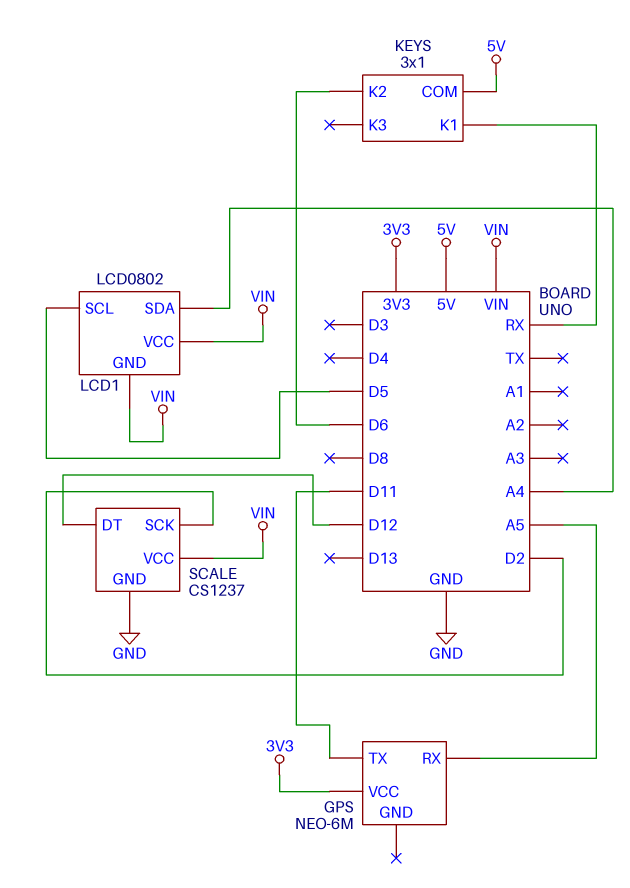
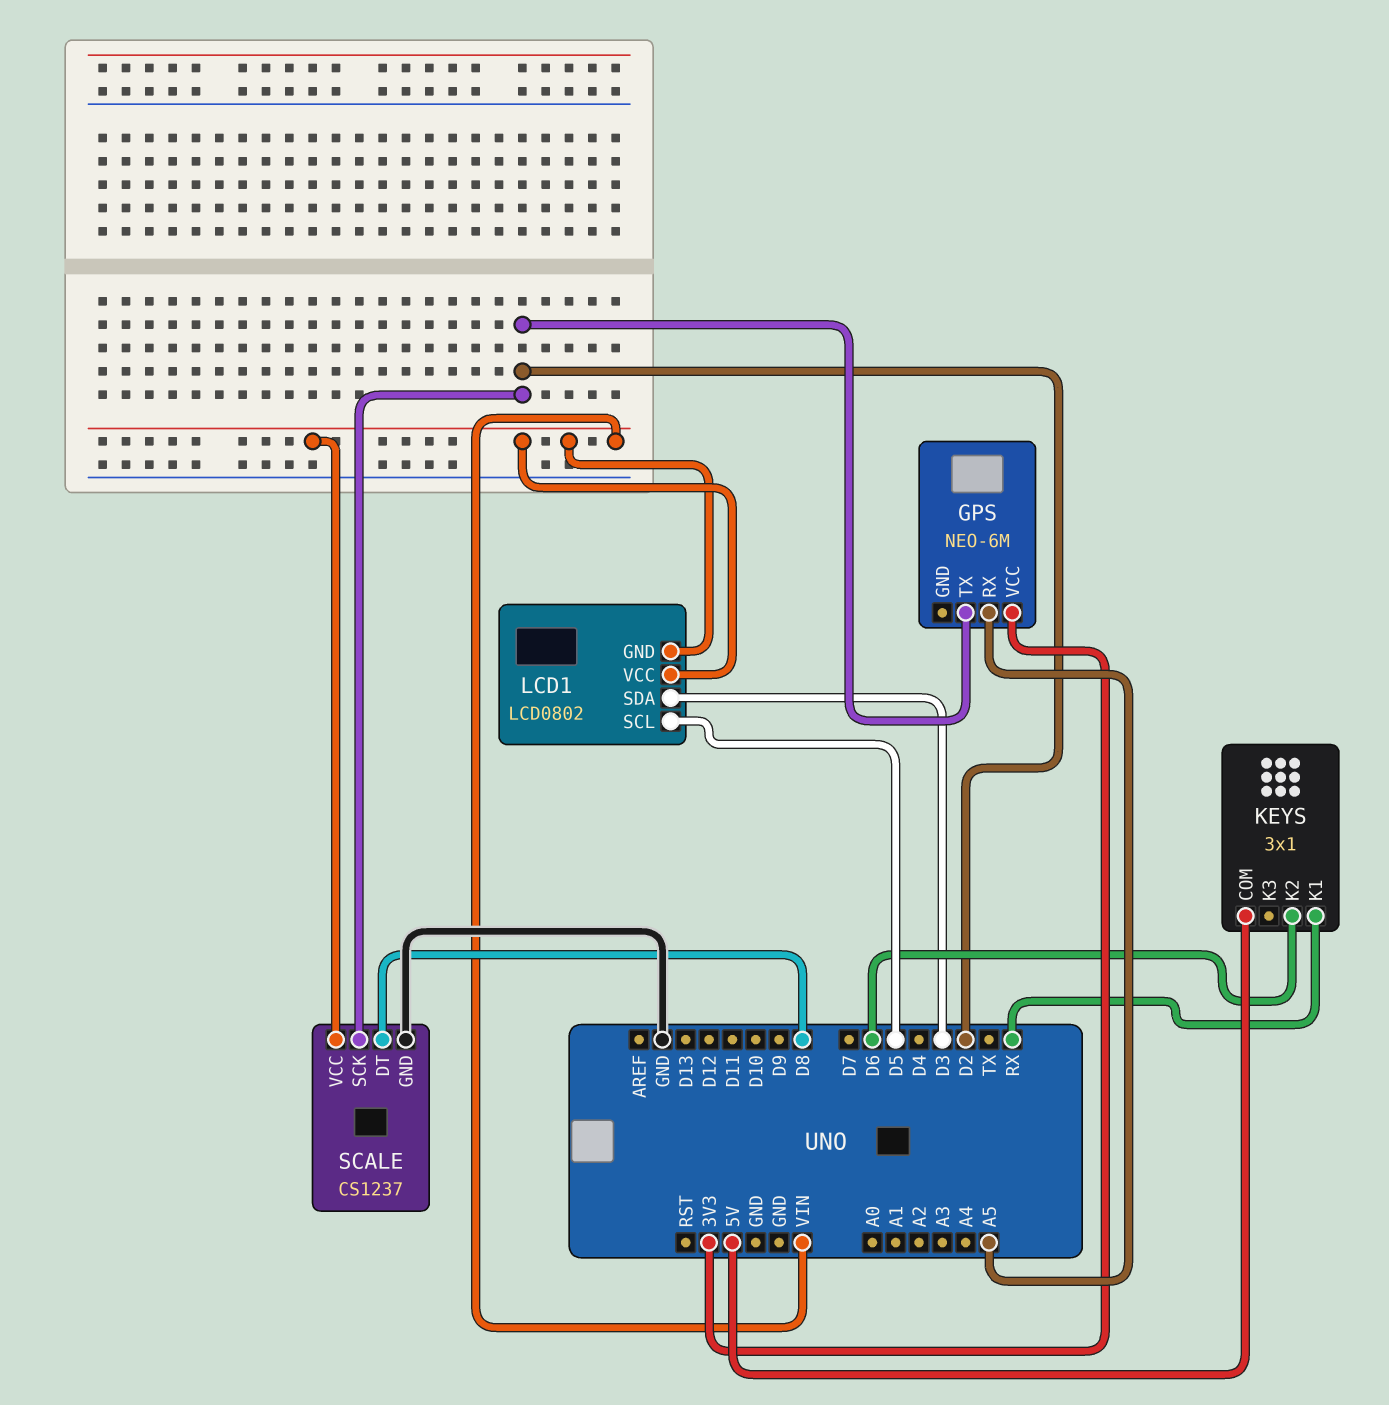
GPS pin TX: D11 -> D2
LCD1 pin SDA: A4 -> D3
SCALE pin DT: D12 -> D8

